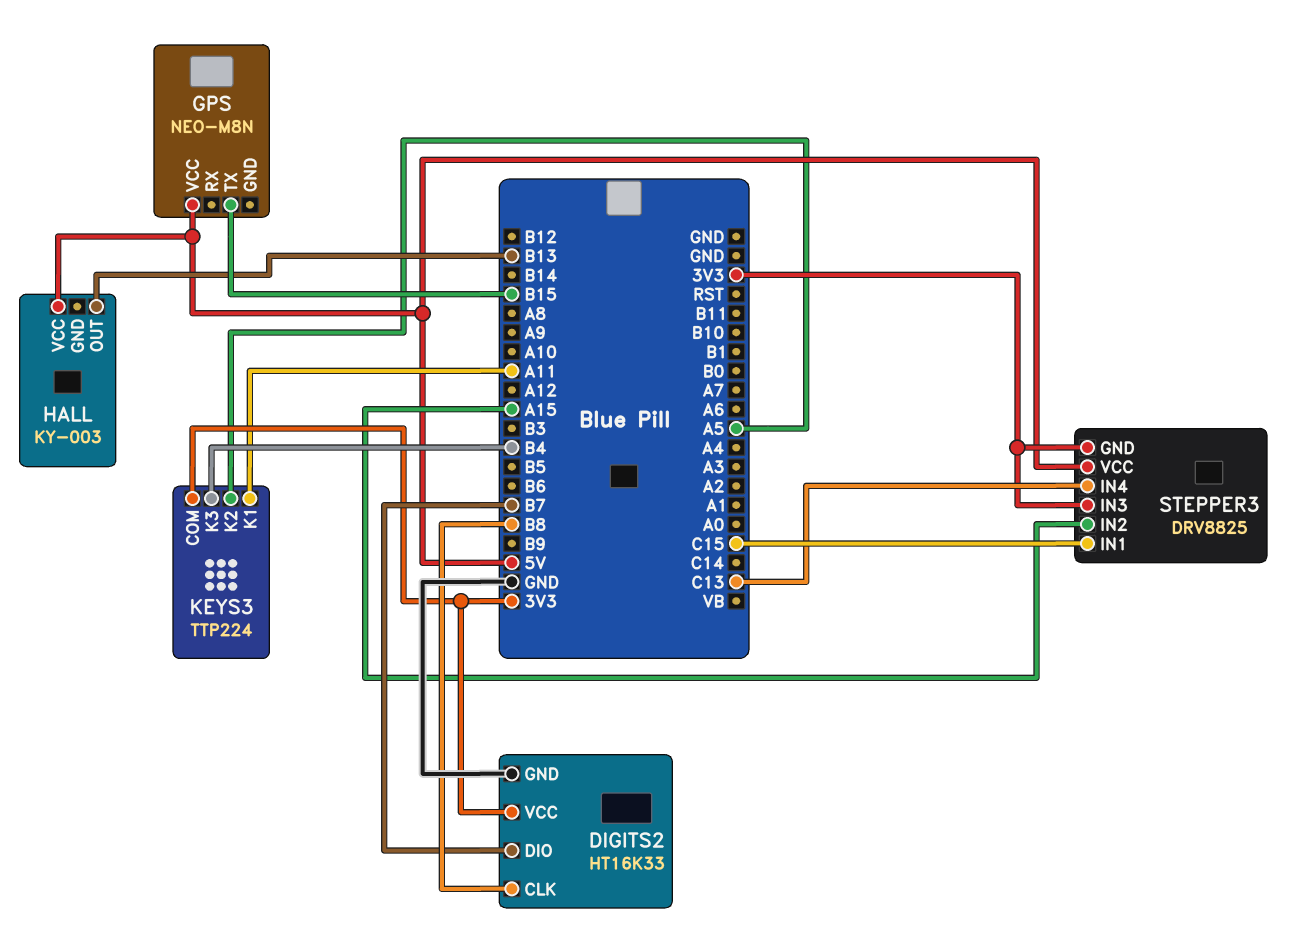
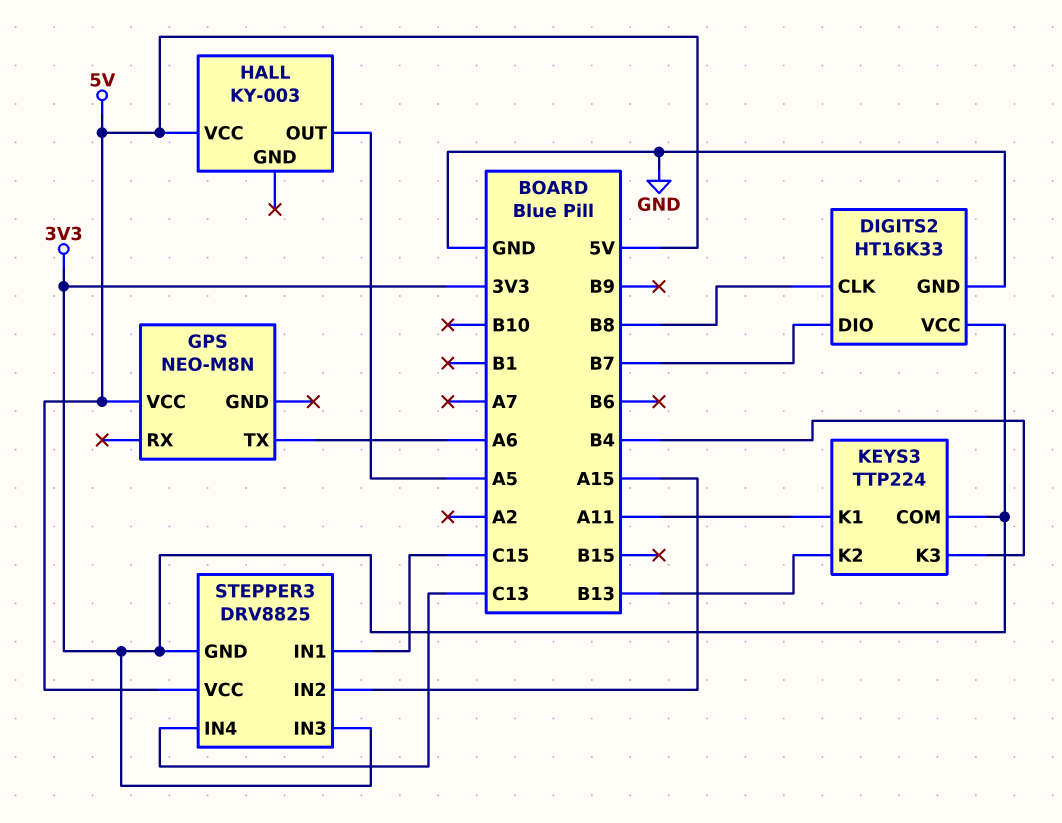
GPS pin TX: B15 -> A6
HALL pin OUT: B13 -> A5
KEYS3 pin K2: A5 -> B13

